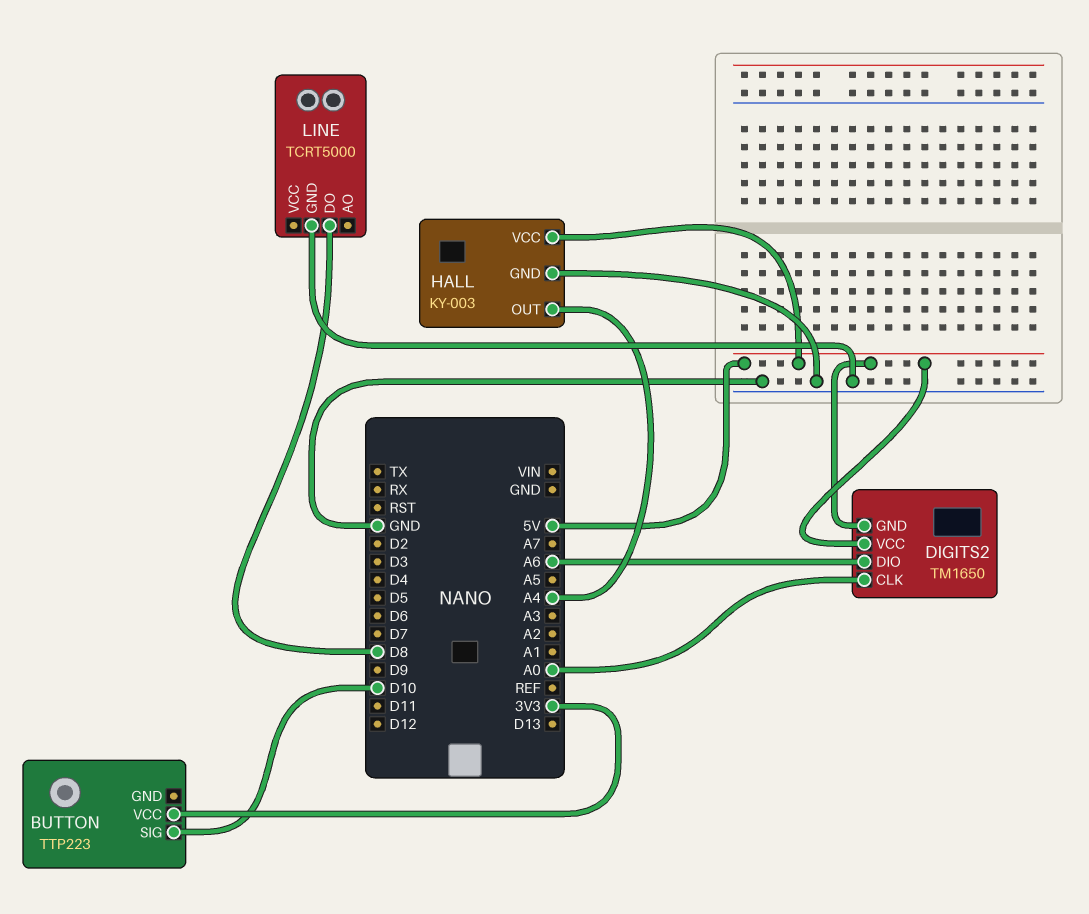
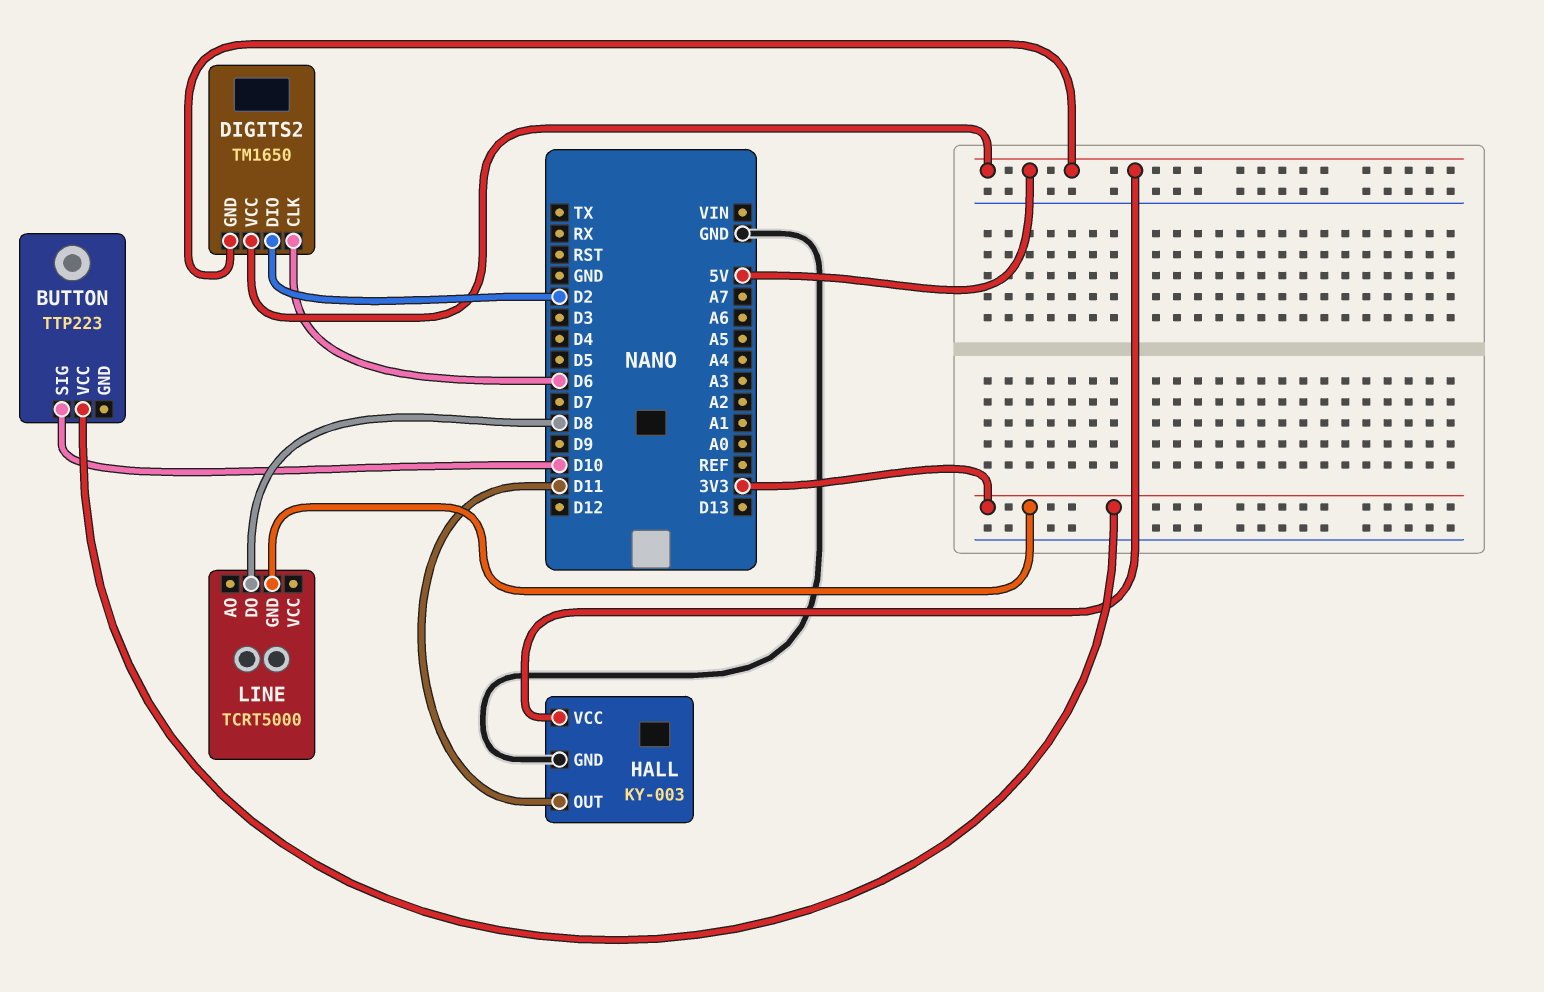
DIGITS2 pin CLK: A0 -> D6
DIGITS2 pin DIO: A6 -> D2
HALL pin OUT: A4 -> D11
LINE pin GND: GND -> 3V3

